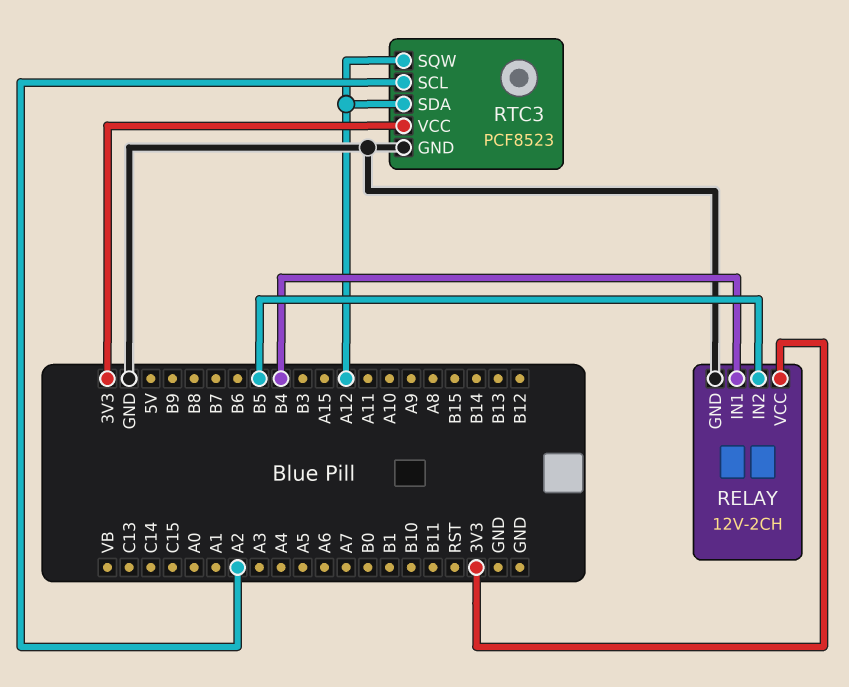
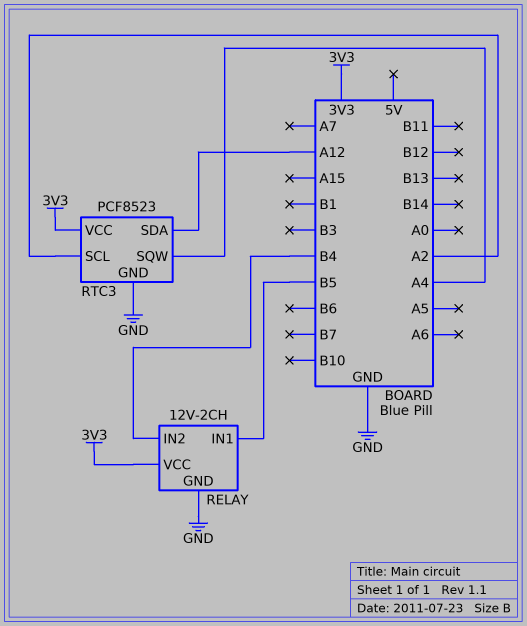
RELAY pin IN1: B4 -> B5
RELAY pin IN2: B5 -> B4
RTC3 pin SQW: A12 -> A4

